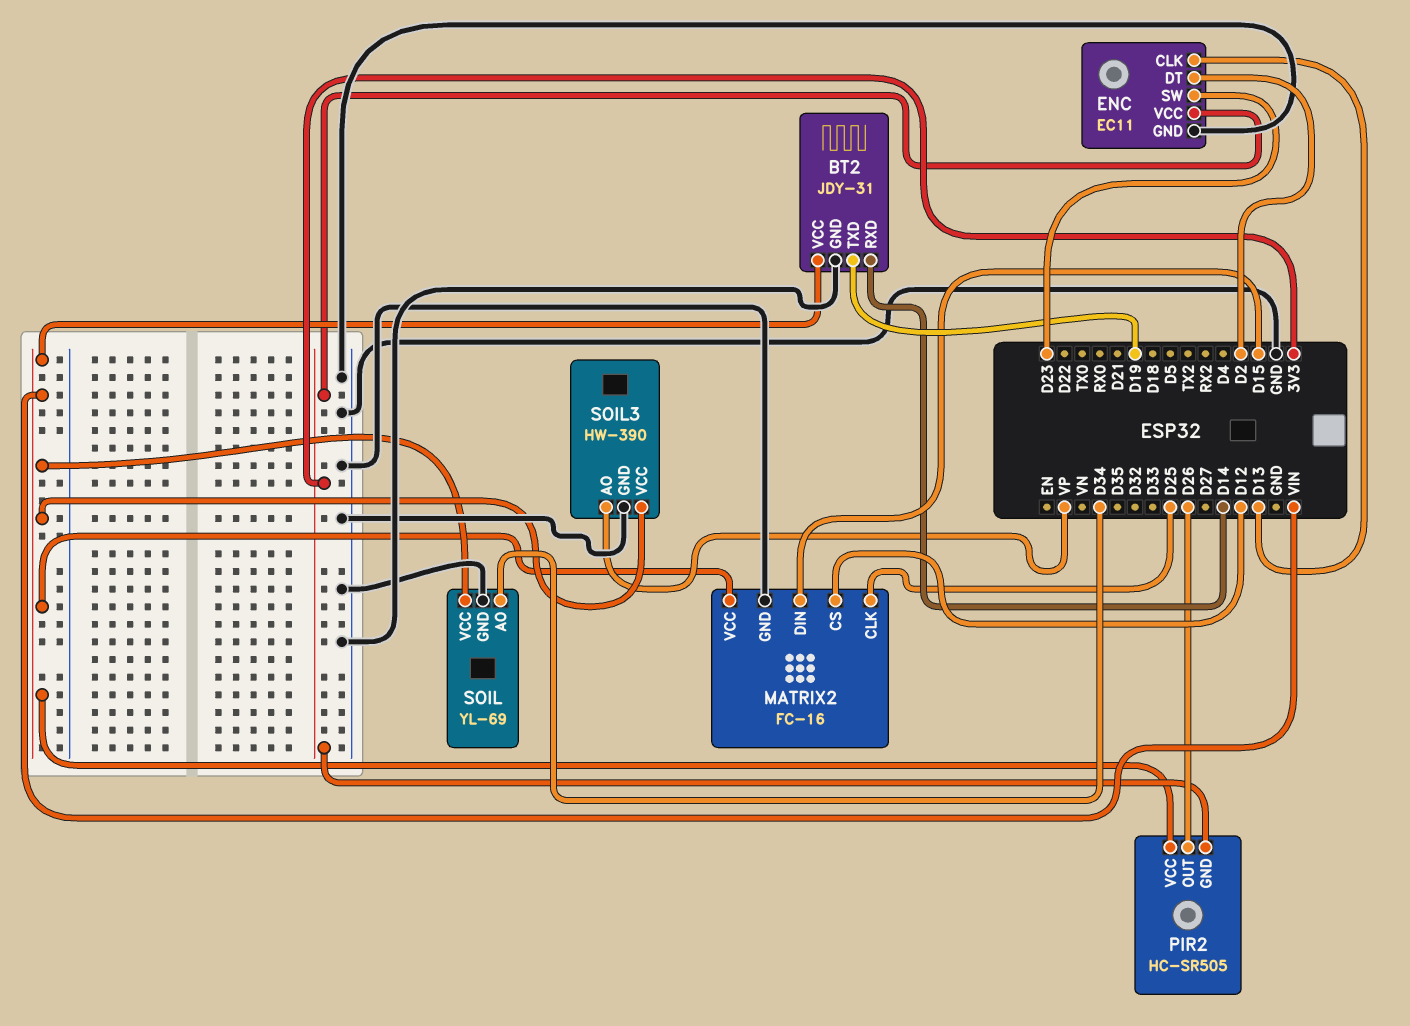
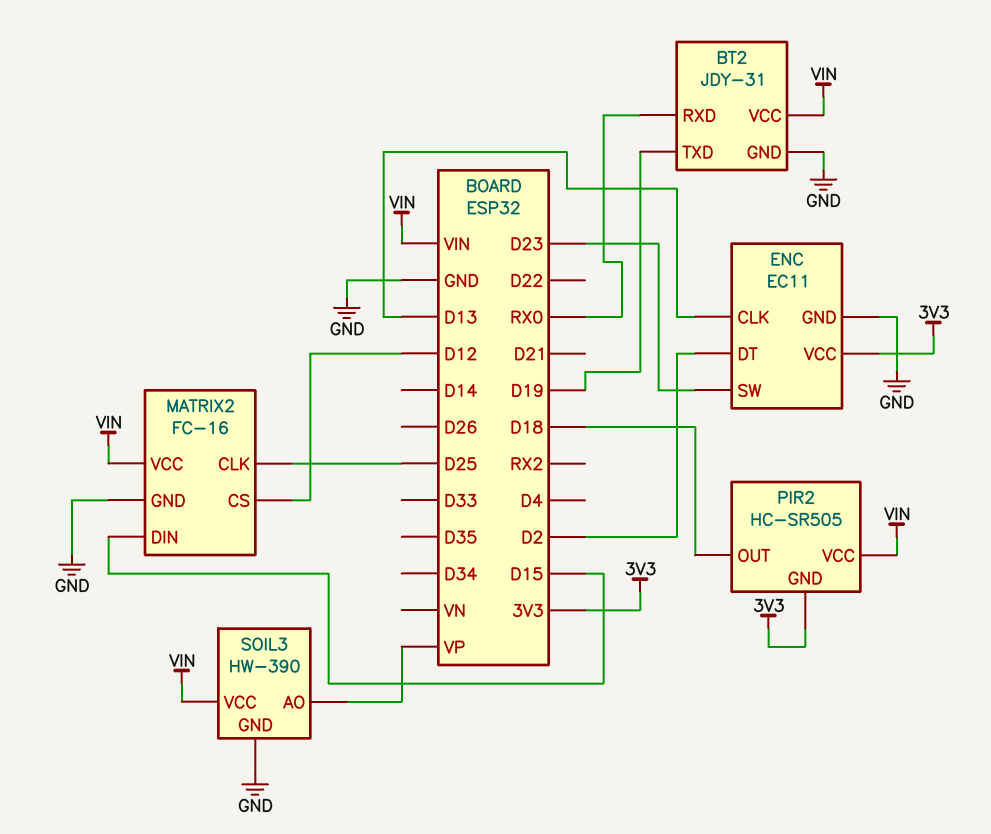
BT2 pin RXD: D14 -> RX0
PIR2 pin OUT: D26 -> D18
SOIL: YL-69 -> none
SOIL pin AO: D34 -> none
SOIL pin GND: GND -> none
SOIL pin VCC: VIN -> none

